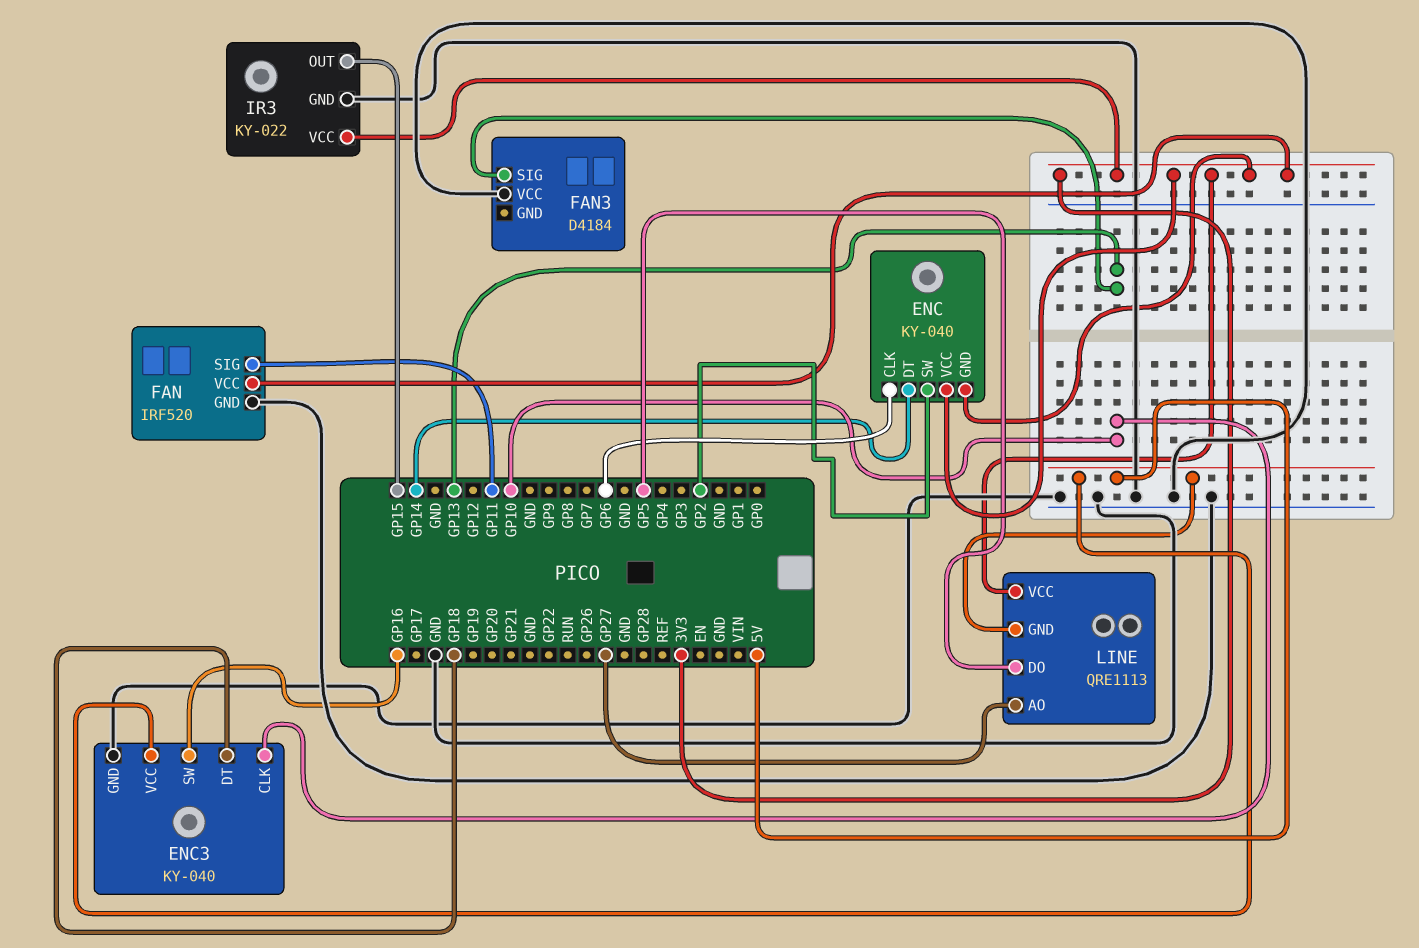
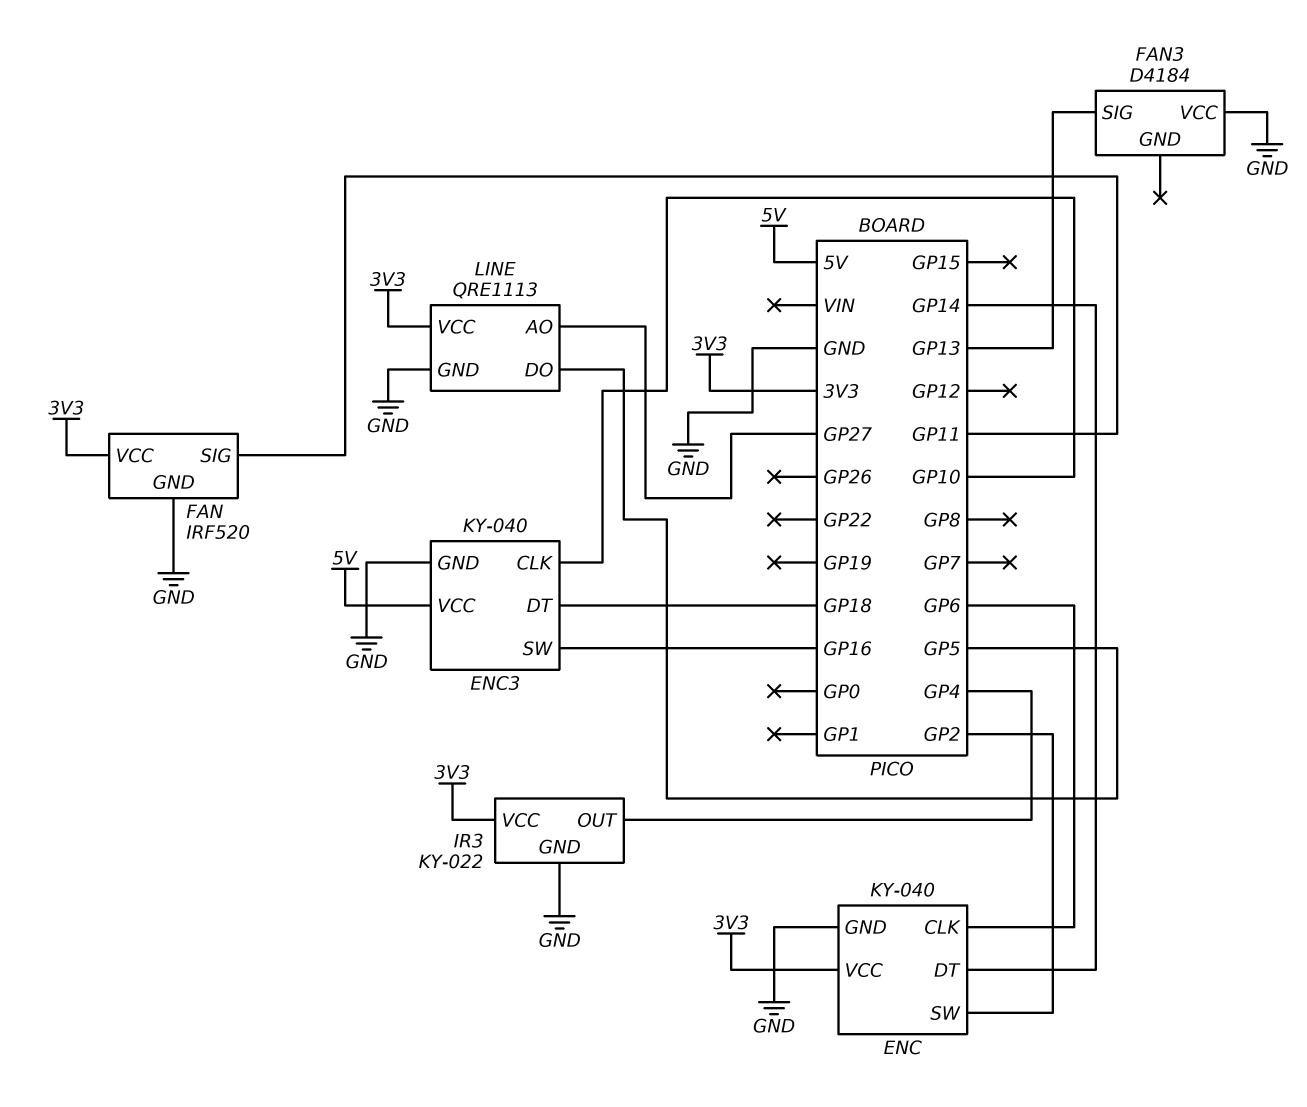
ENC pin GND: 3V3 -> GND
IR3 pin OUT: GP15 -> GP4
LINE pin GND: 5V -> GND

